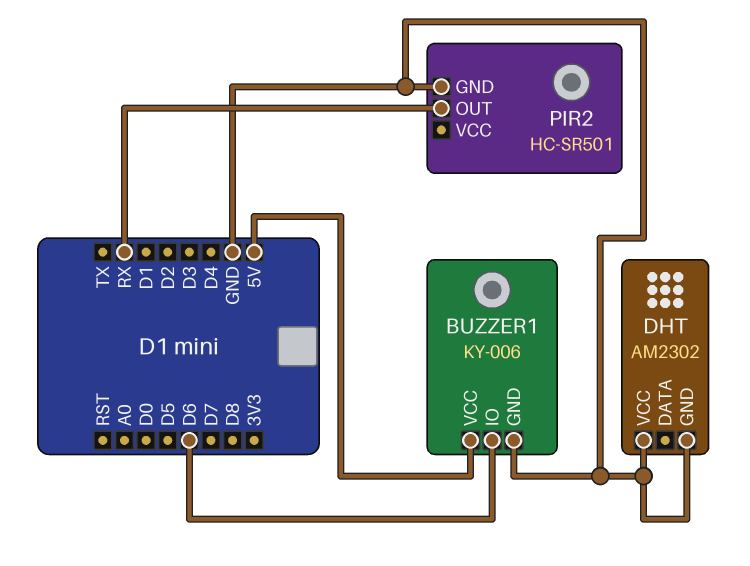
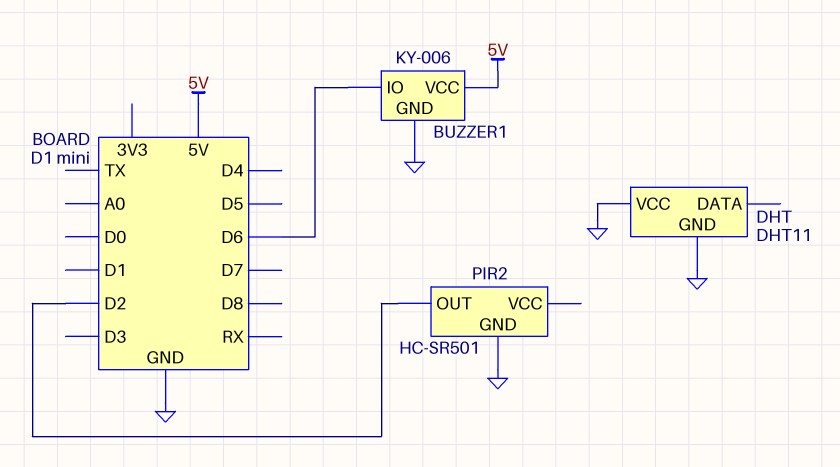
DHT: AM2302 -> DHT11
PIR2 pin OUT: RX -> D2

